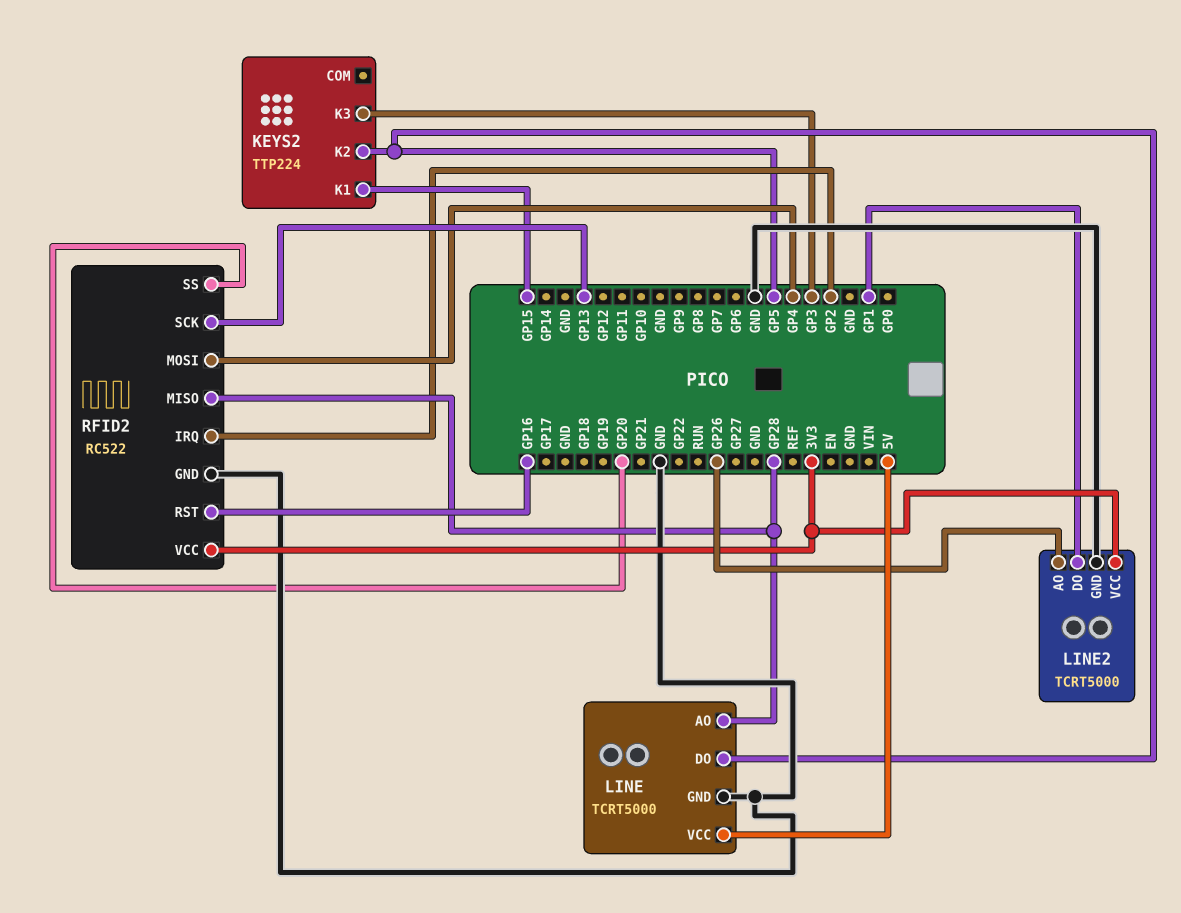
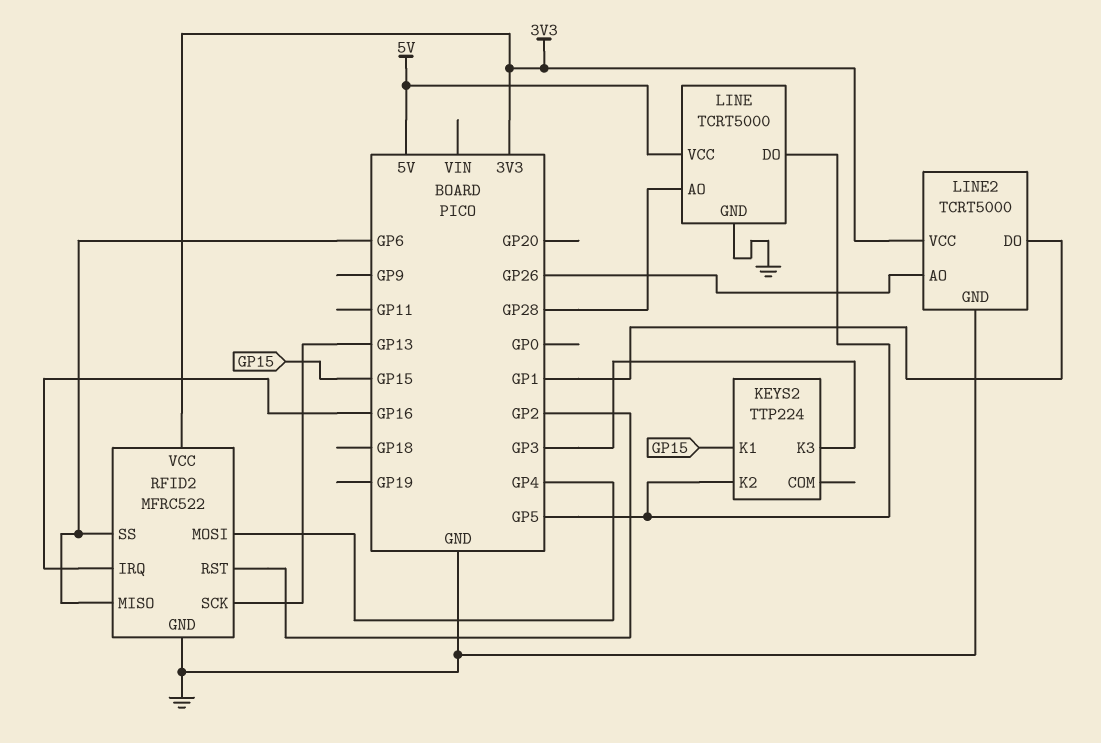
RFID2: RC522 -> MFRC522
RFID2 pin IRQ: GP2 -> GP16
RFID2 pin MISO: GP28 -> GP6
RFID2 pin RST: GP16 -> GP2
RFID2 pin SS: GP20 -> GP6

